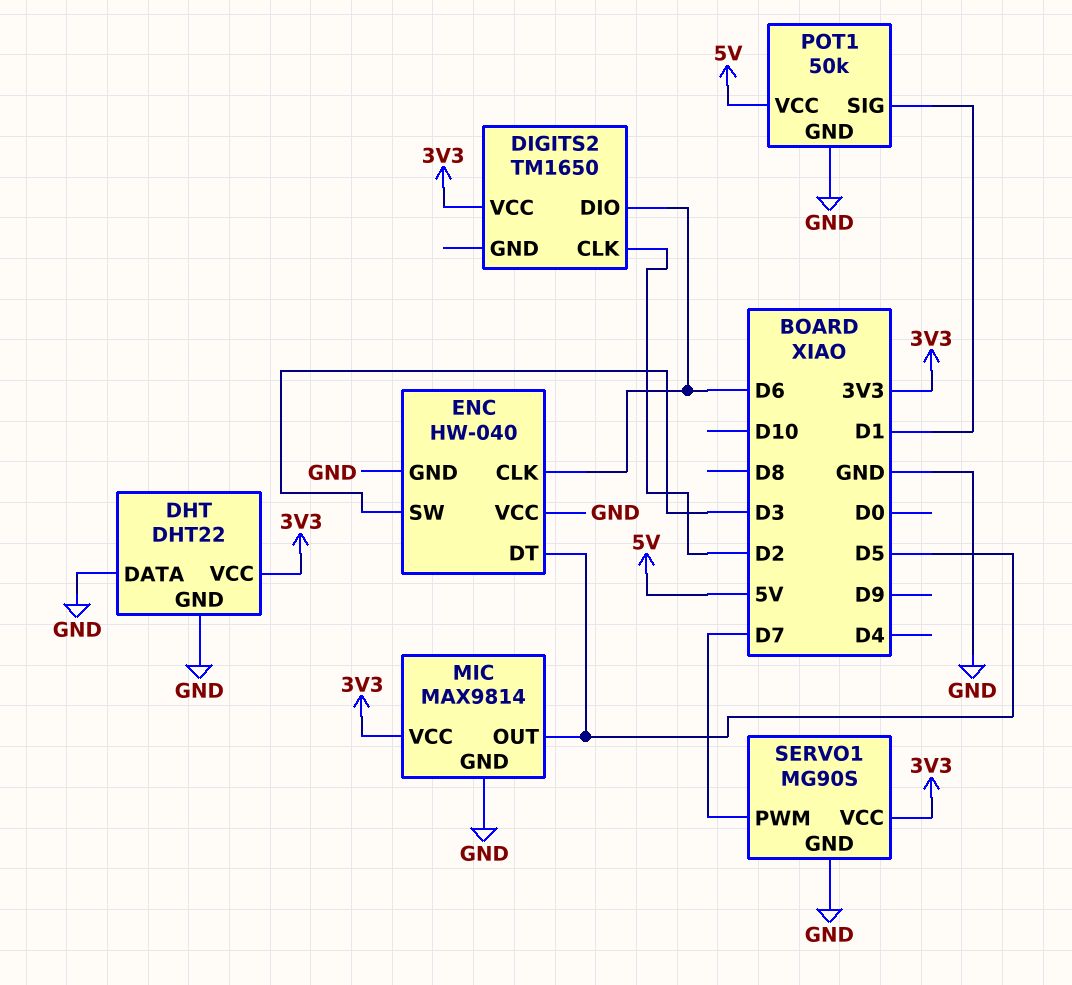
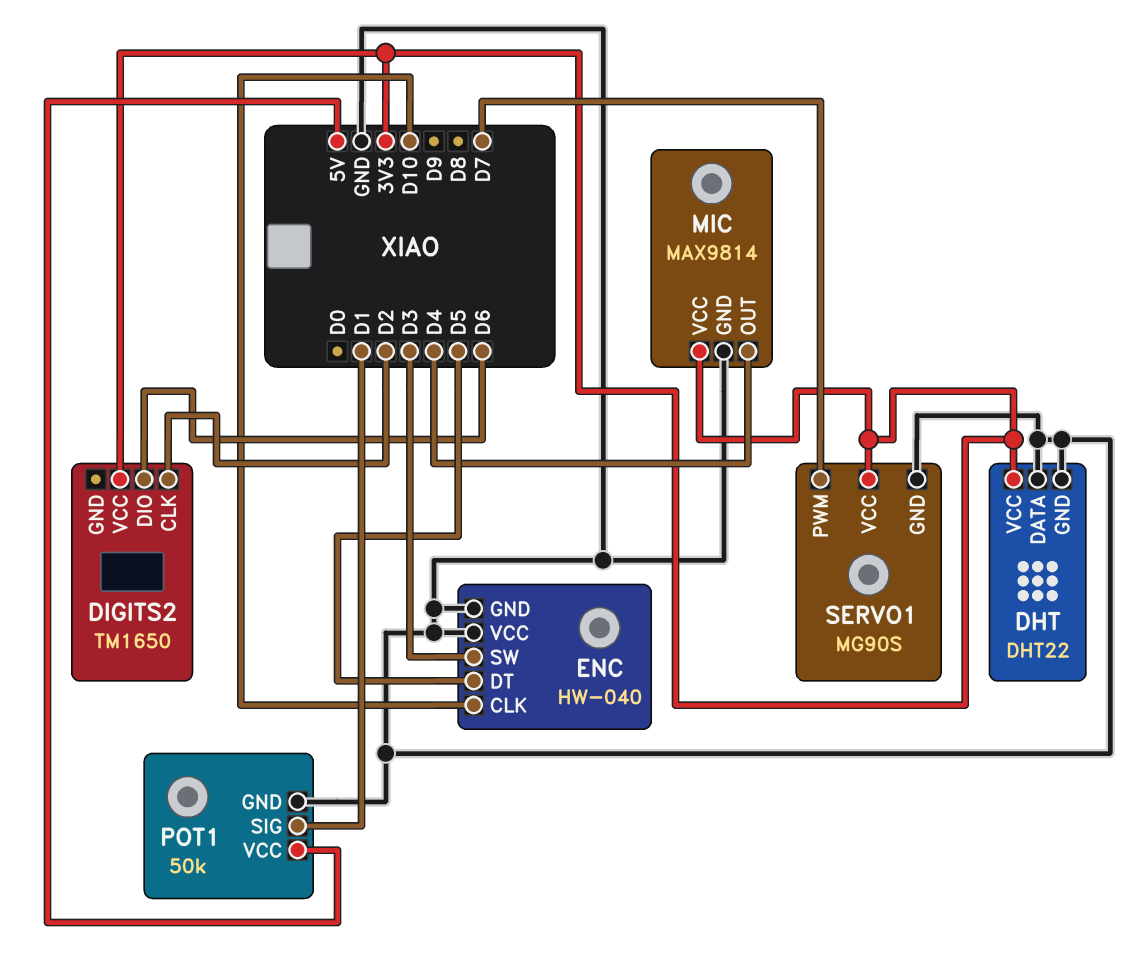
ENC pin CLK: D6 -> D10
MIC pin OUT: D5 -> D4

